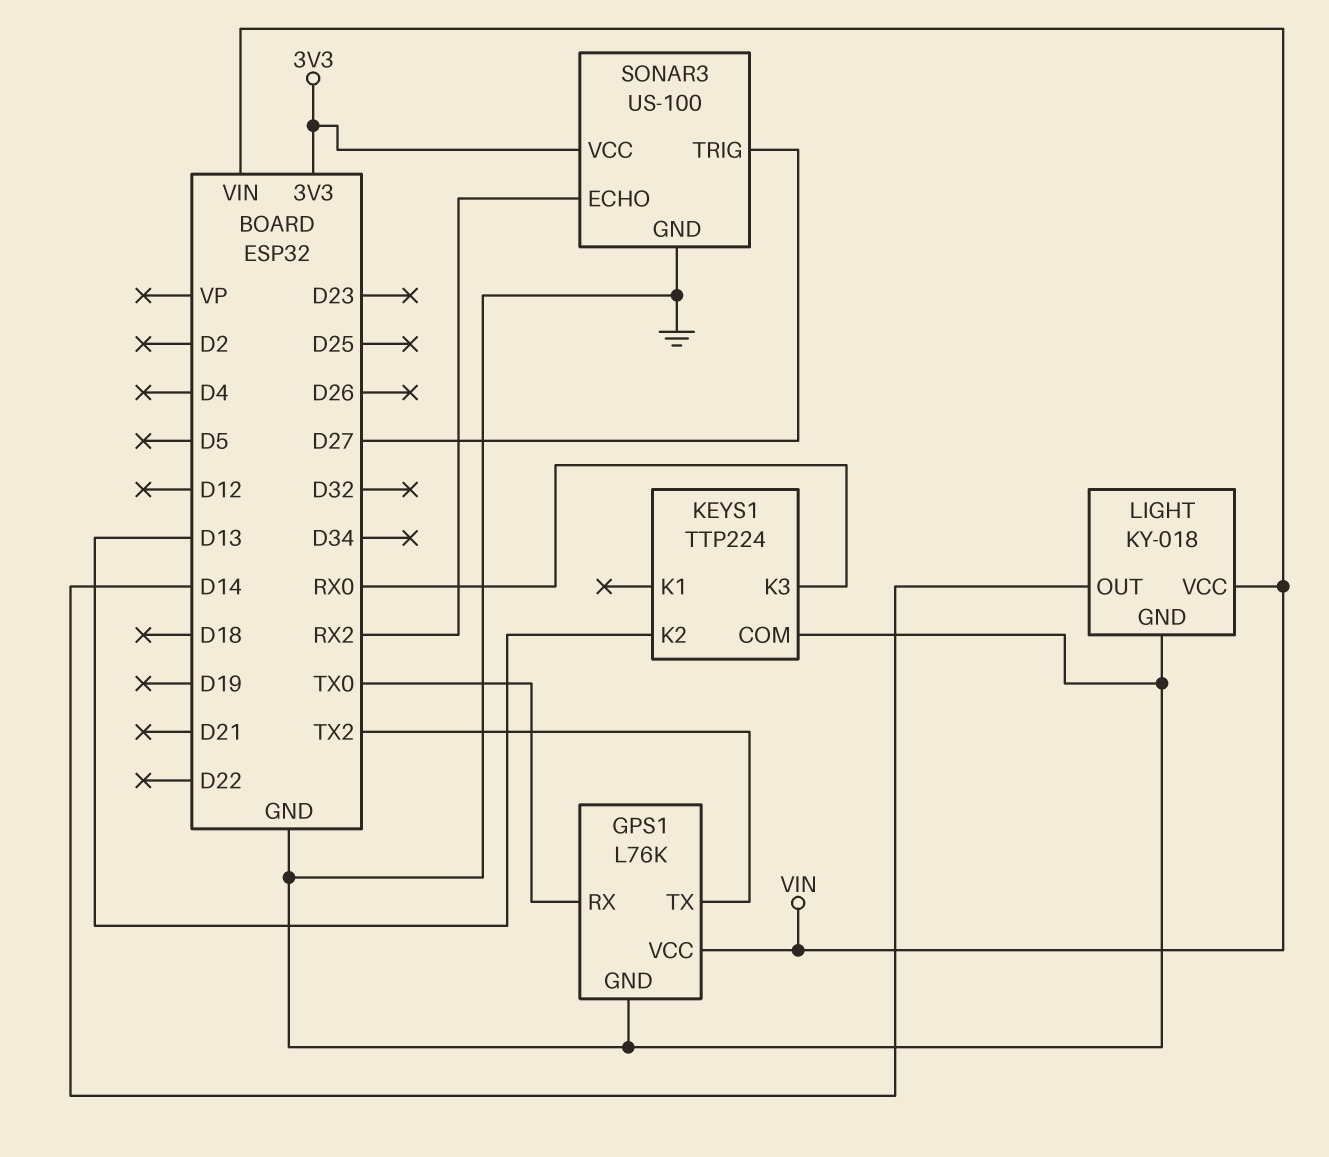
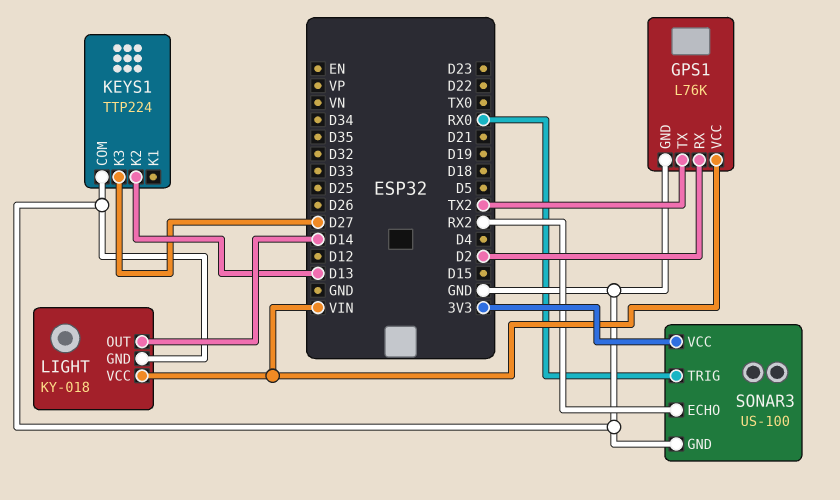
GPS1 pin RX: TX0 -> D2
KEYS1 pin K3: RX0 -> D27
SONAR3 pin TRIG: D27 -> RX0

